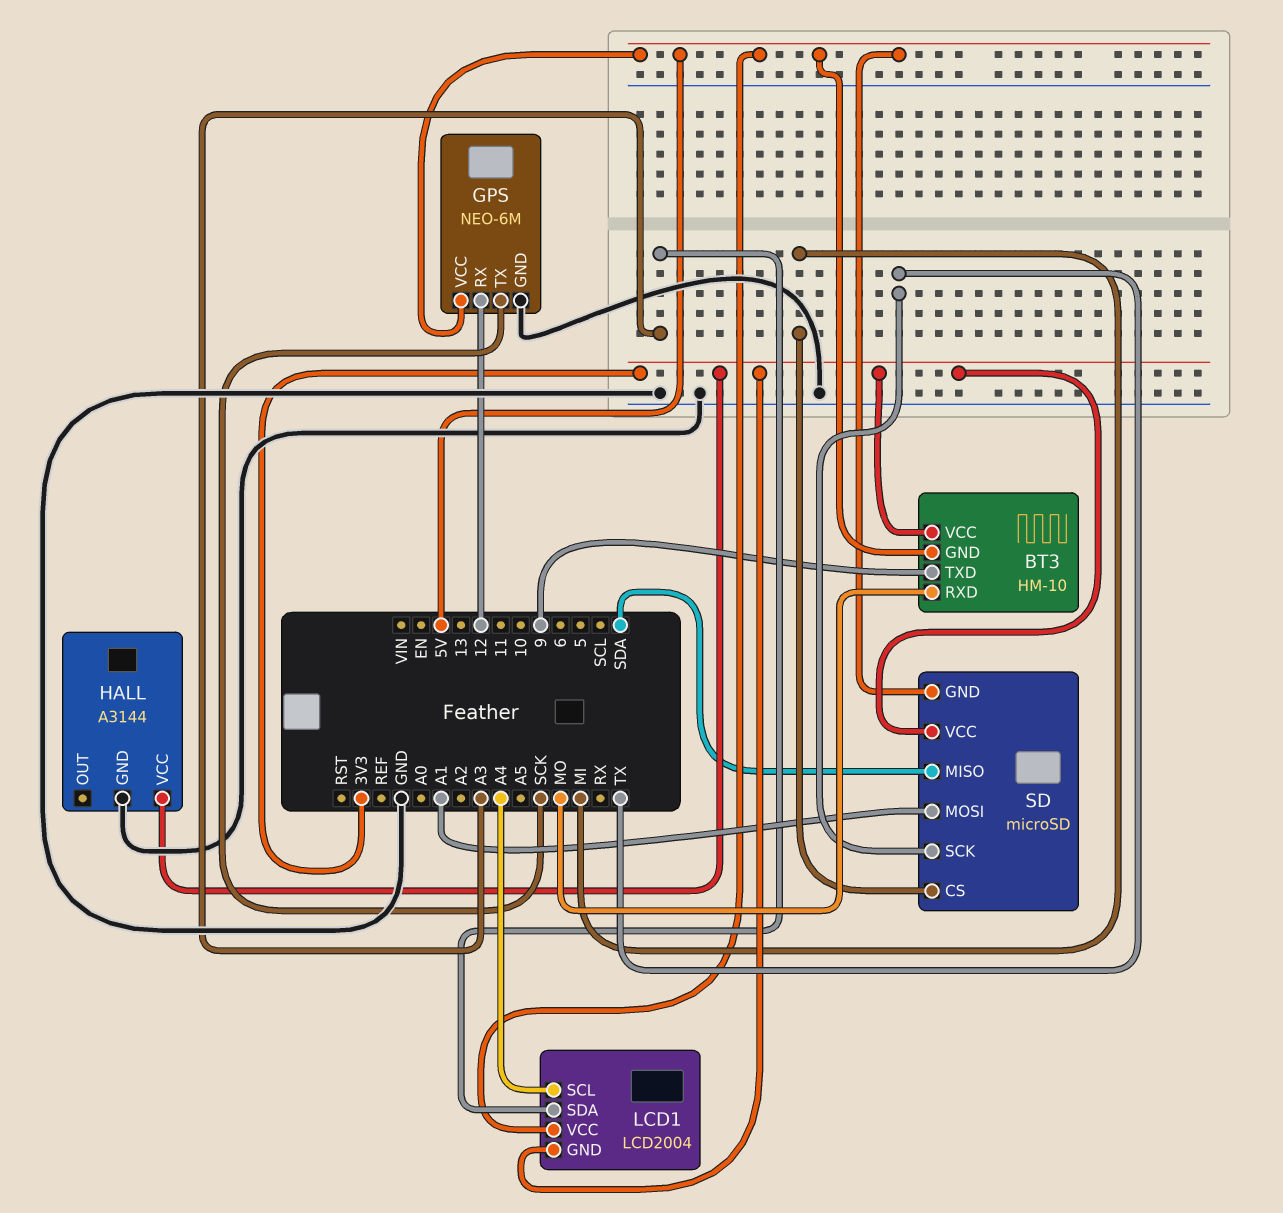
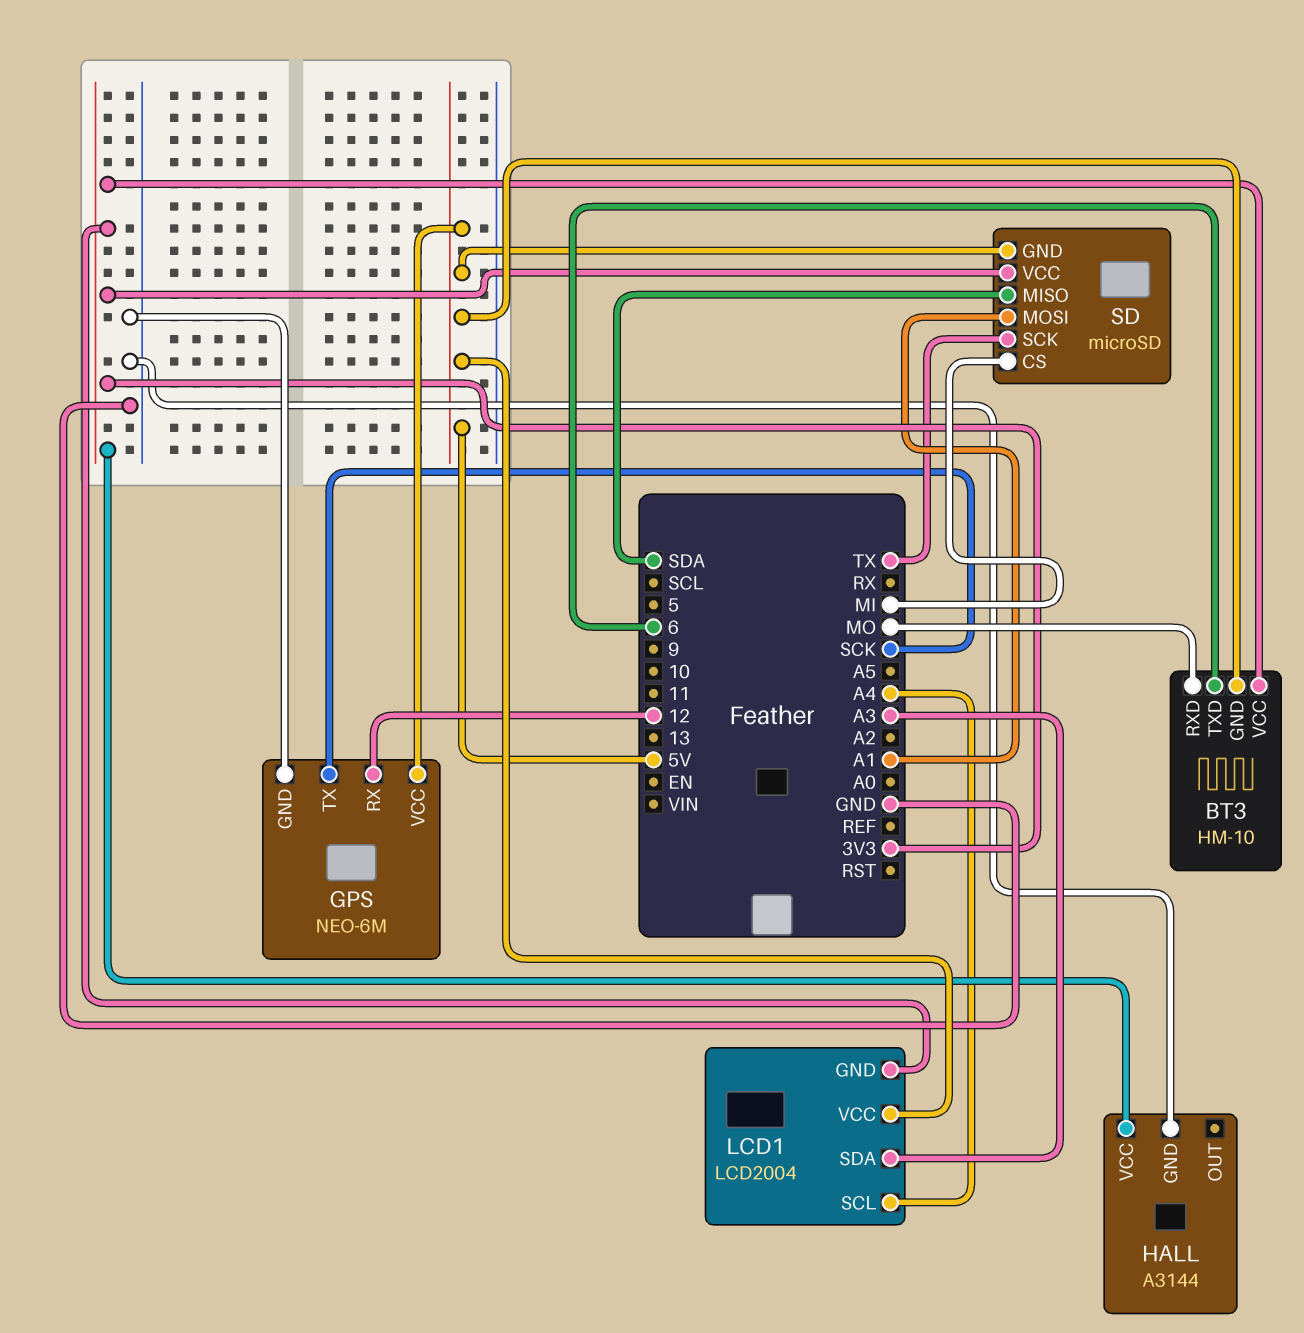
BT3 pin TXD: 9 -> 6

